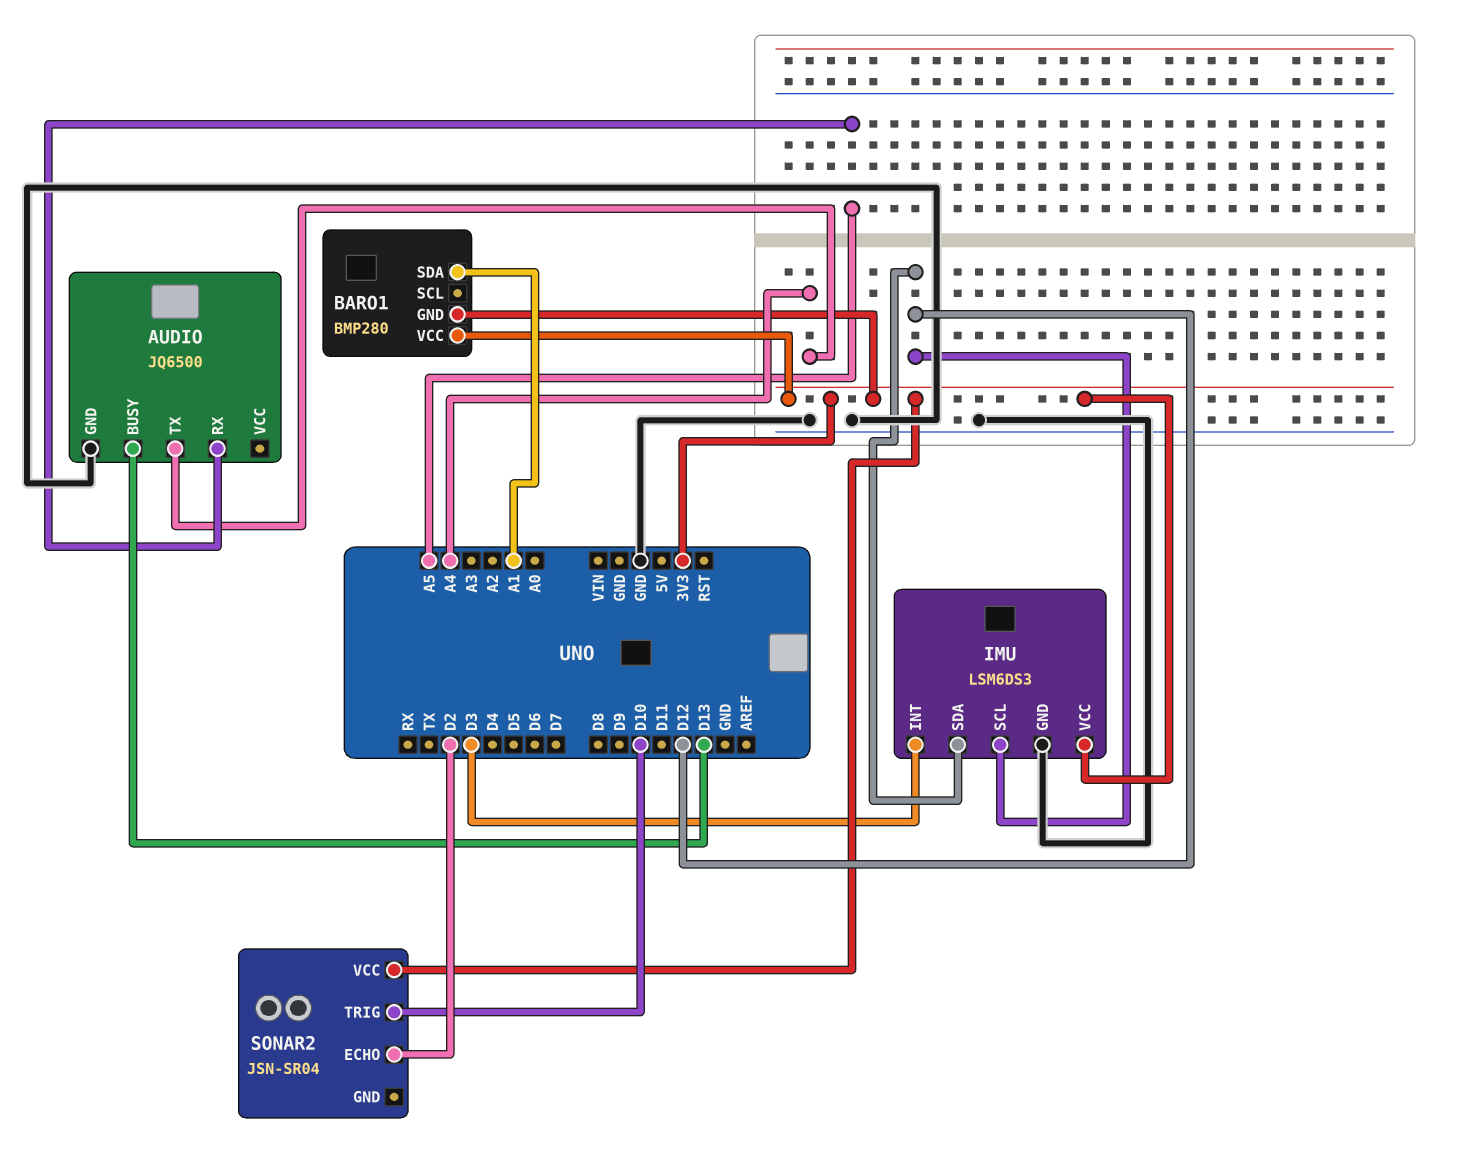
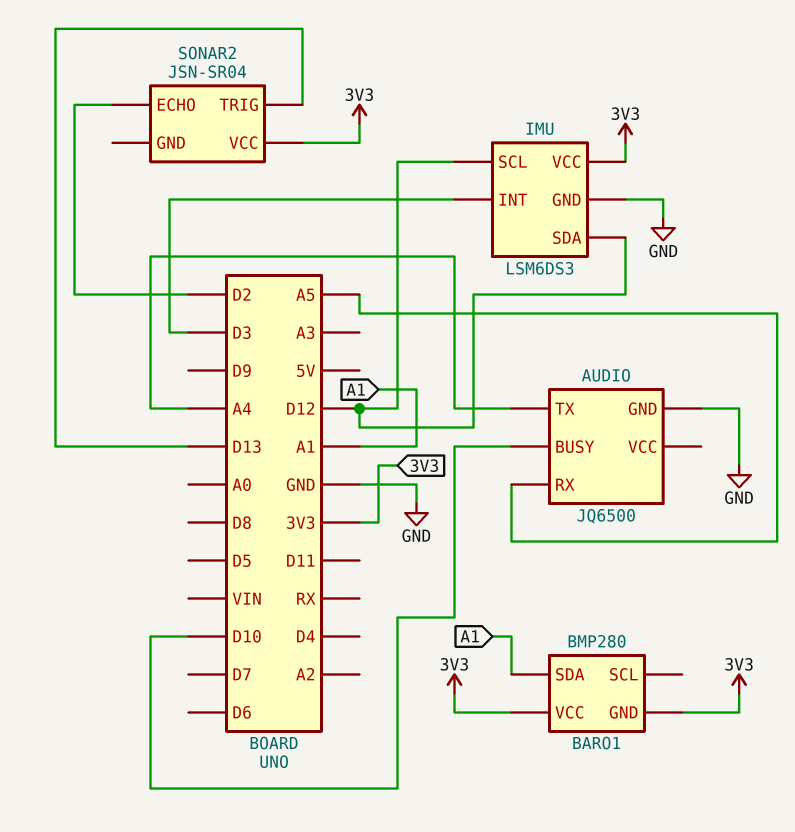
AUDIO pin BUSY: D13 -> D10
SONAR2 pin TRIG: D10 -> D13

